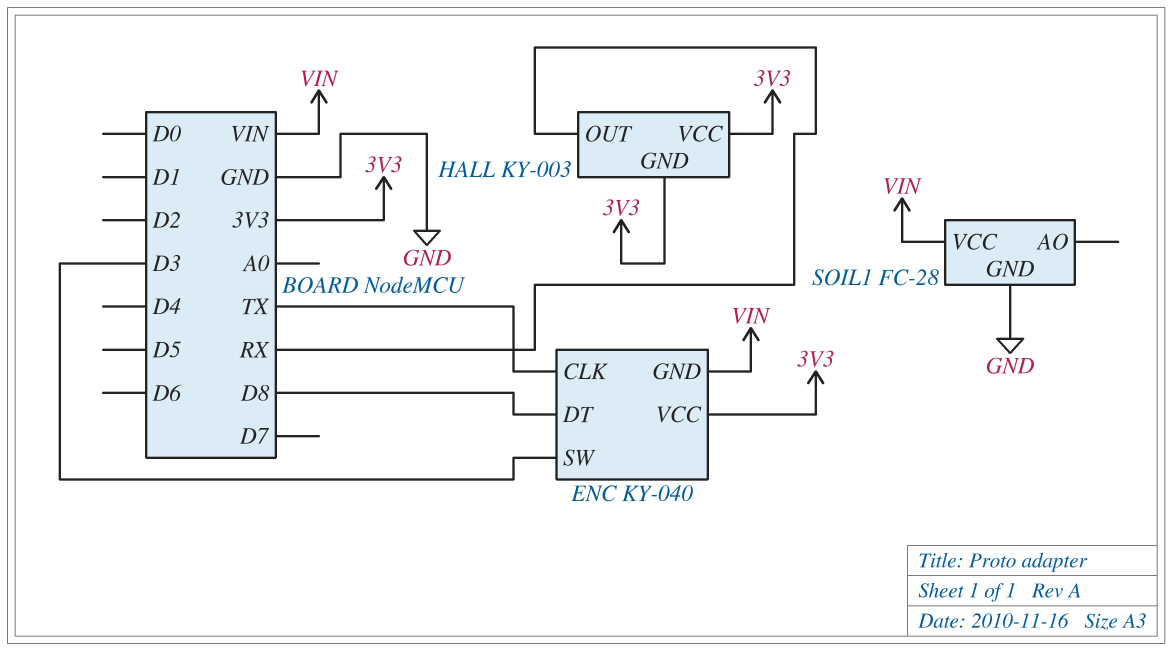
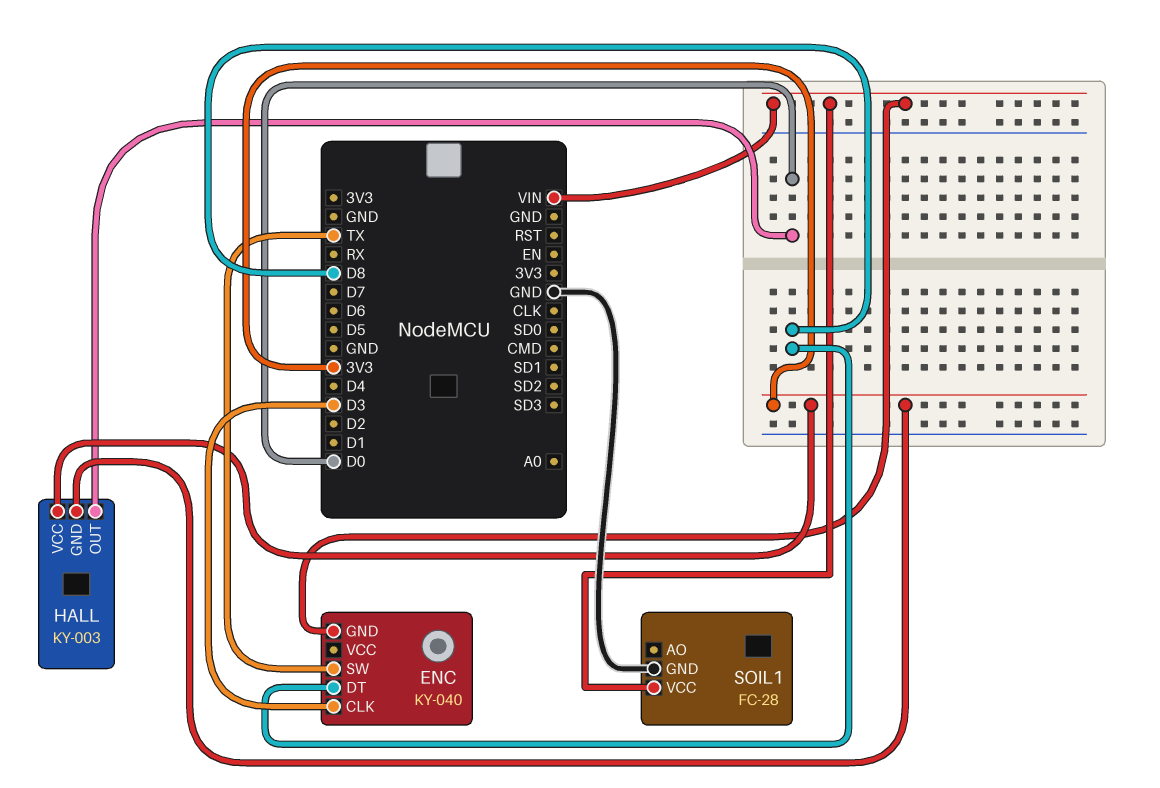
ENC pin CLK: TX -> D3
ENC pin SW: D3 -> TX
ENC pin VCC: 3V3 -> none
HALL pin OUT: RX -> D0

